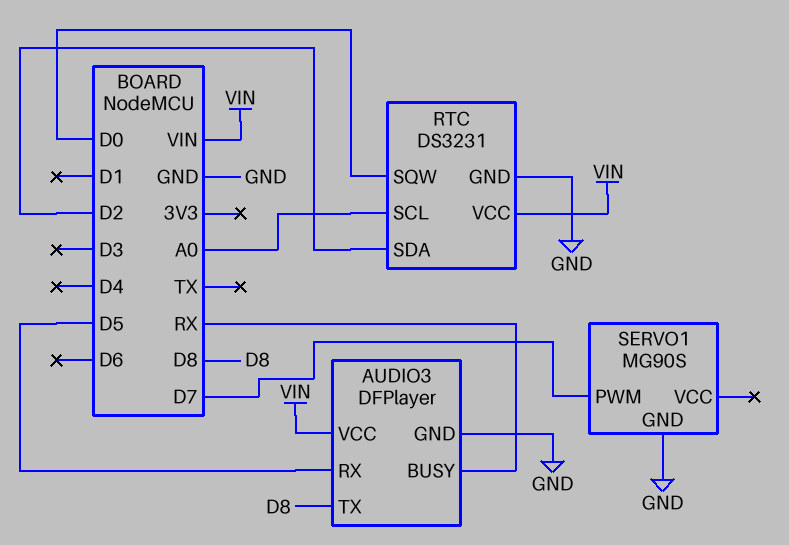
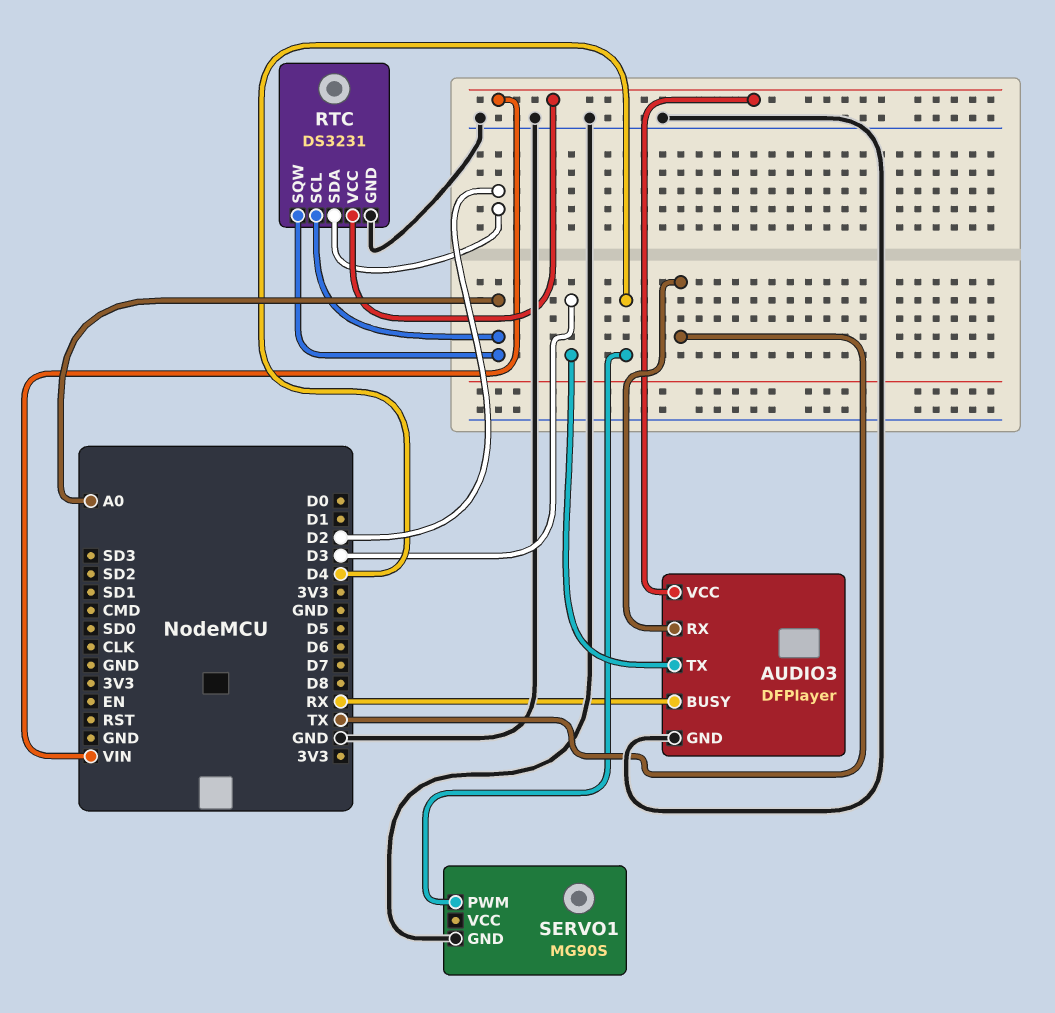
AUDIO3 pin RX: D5 -> TX
AUDIO3 pin TX: D8 -> D3
RTC pin SQW: D0 -> A0
SERVO1 pin PWM: D7 -> D4

